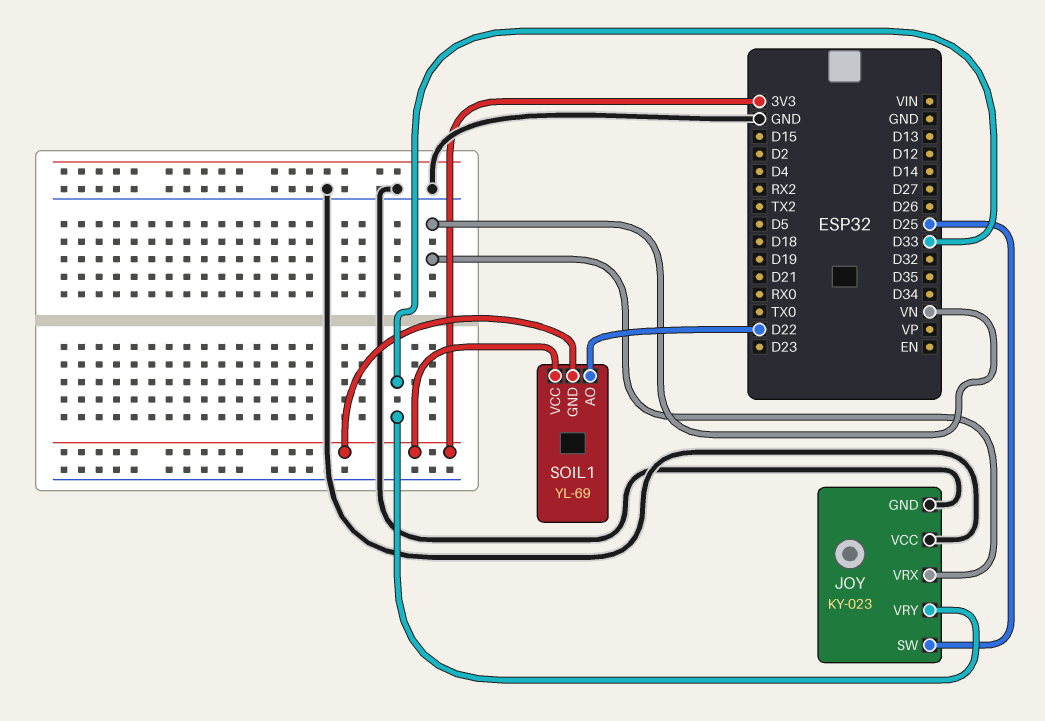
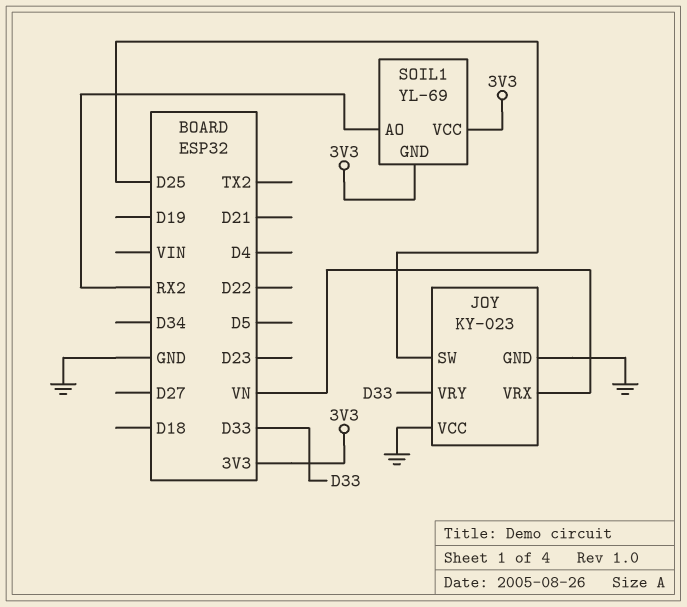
SOIL1 pin AO: D22 -> RX2

